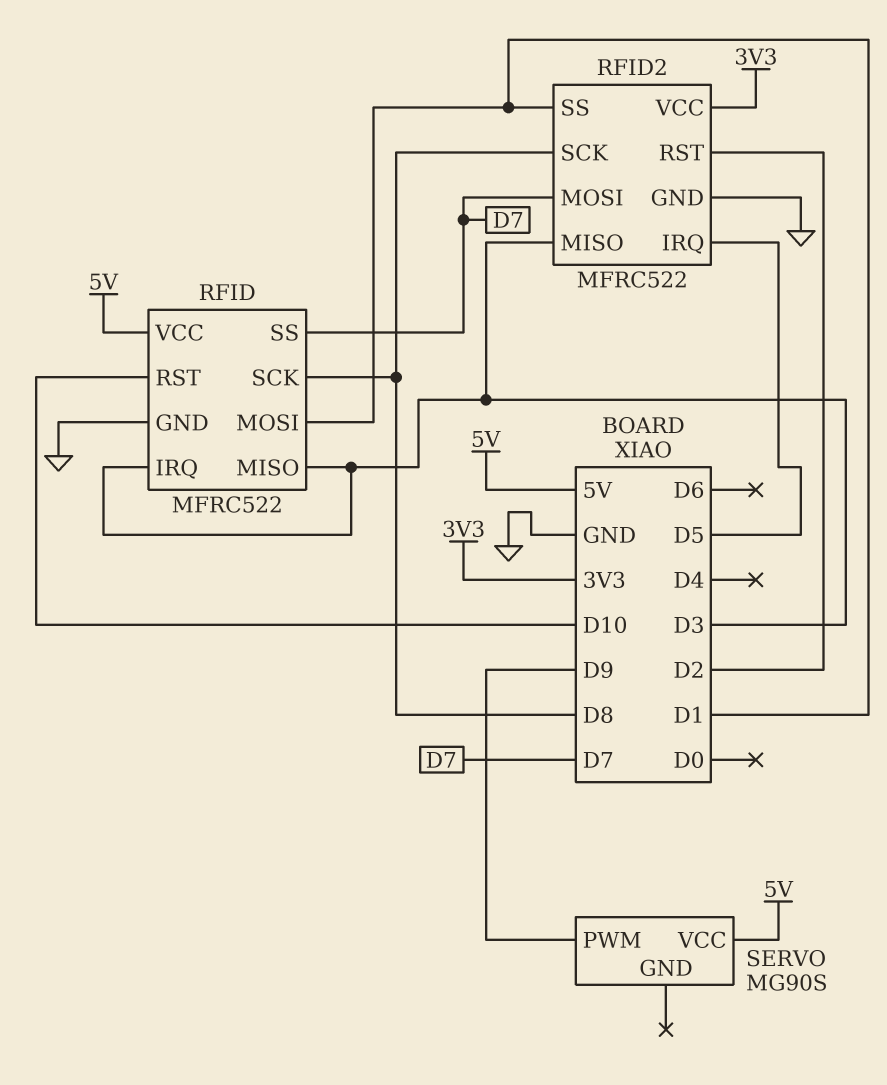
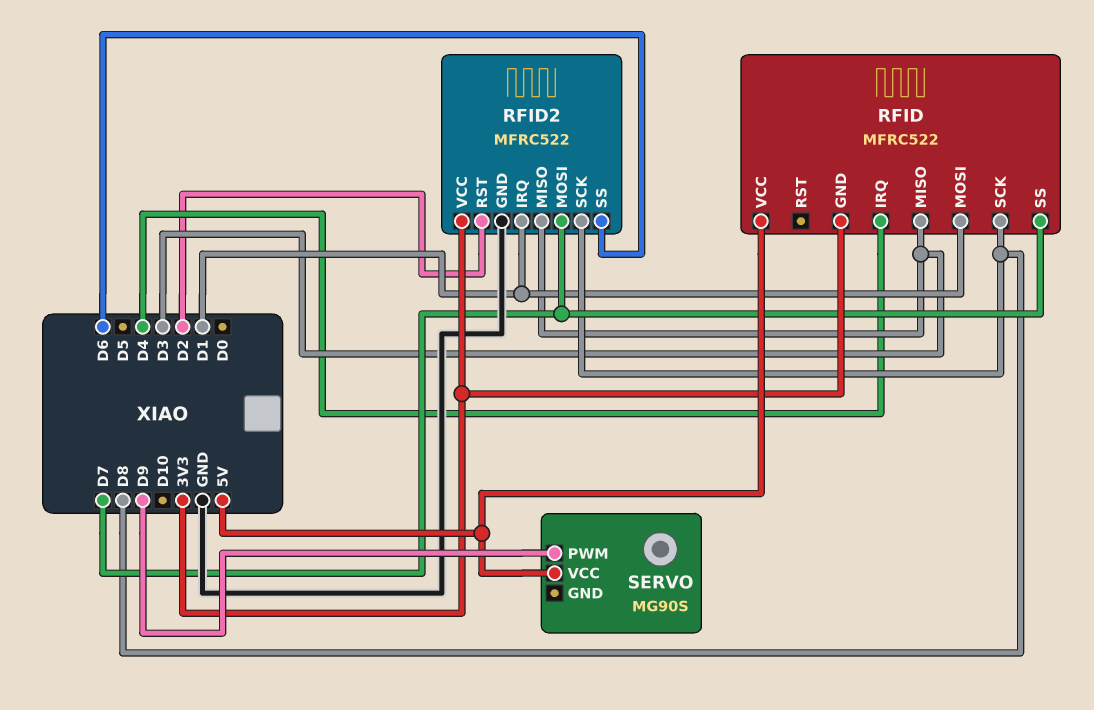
RFID pin GND: GND -> 3V3
RFID pin IRQ: D3 -> D4
RFID pin RST: D10 -> none
RFID2 pin IRQ: D5 -> D1
RFID2 pin SS: D1 -> D6

